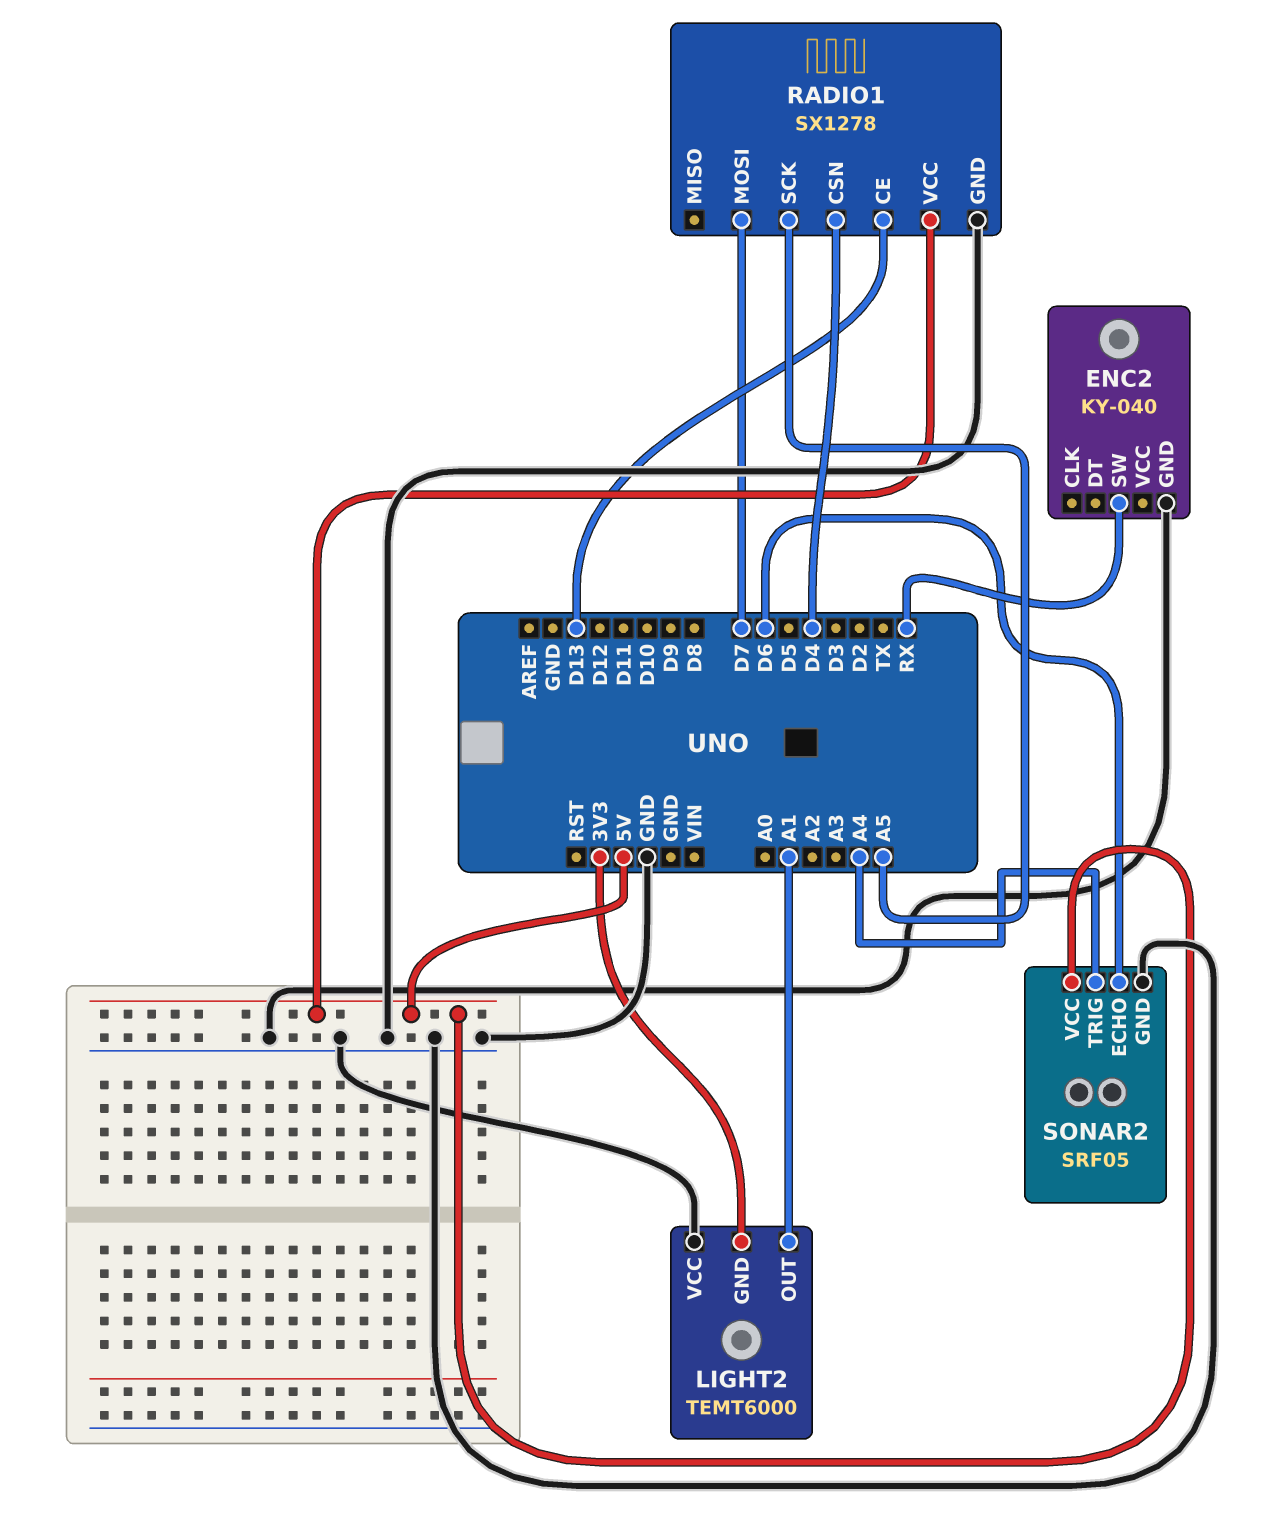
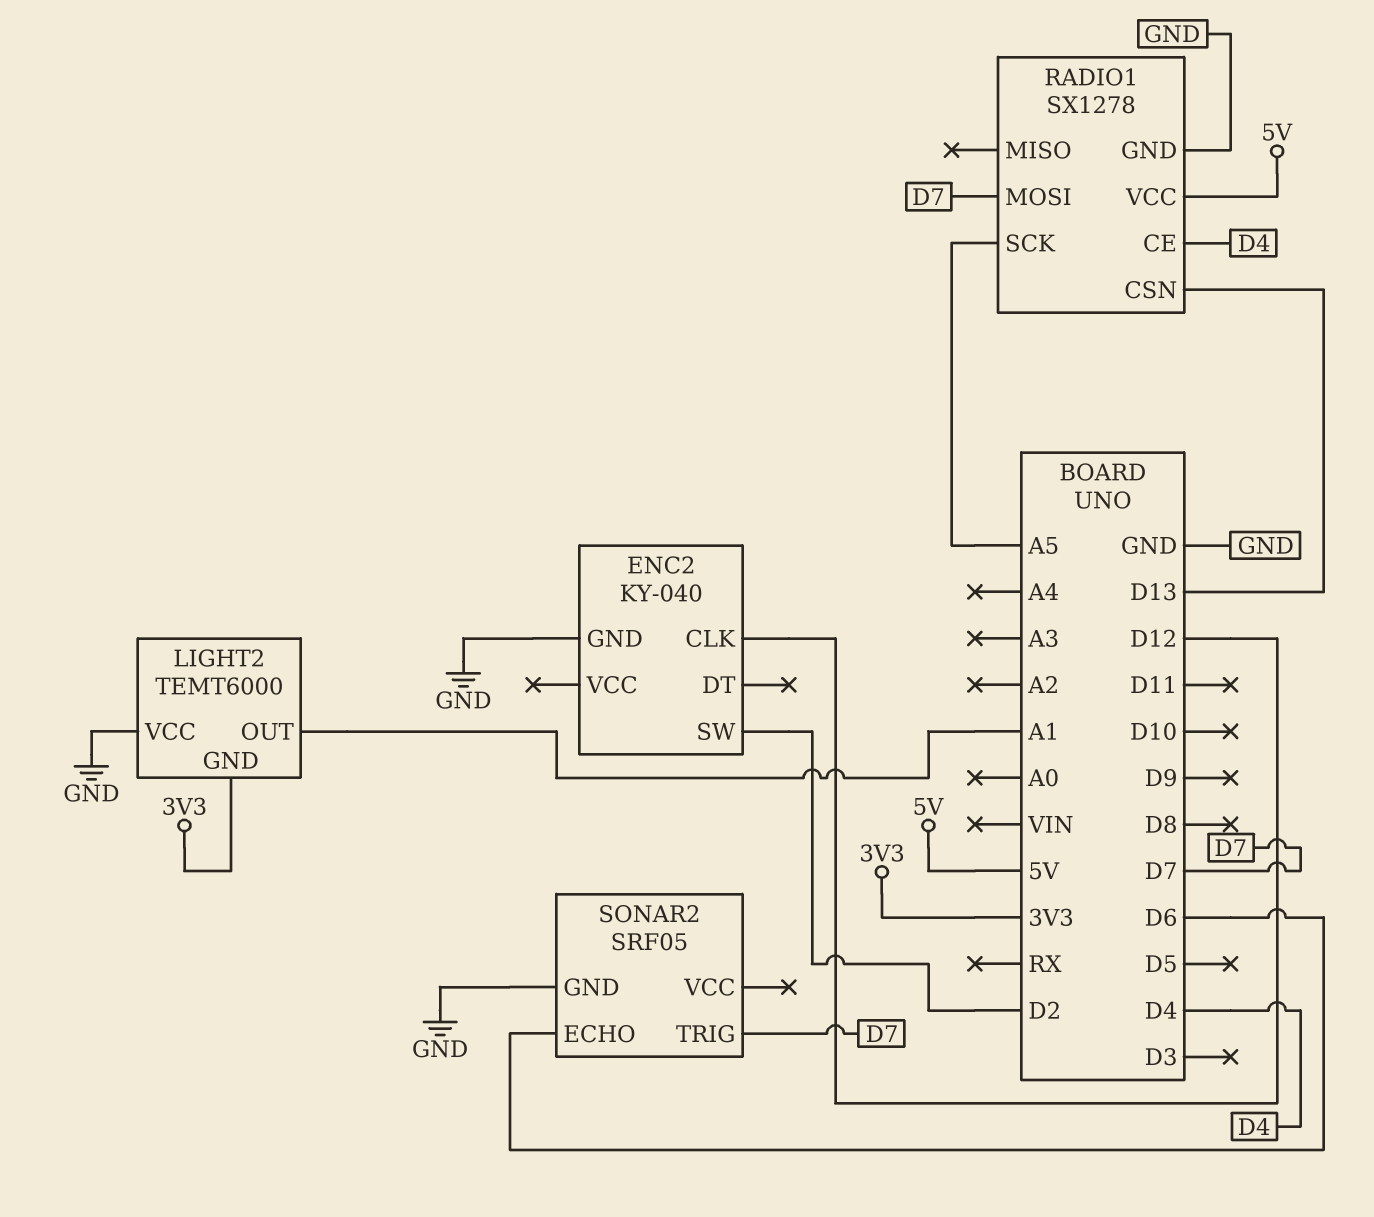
ENC2 pin CLK: none -> D12
ENC2 pin SW: RX -> D2
RADIO1 pin CE: D13 -> D4
RADIO1 pin CSN: D4 -> D13
SONAR2 pin TRIG: A4 -> D7
SONAR2 pin VCC: 5V -> none

